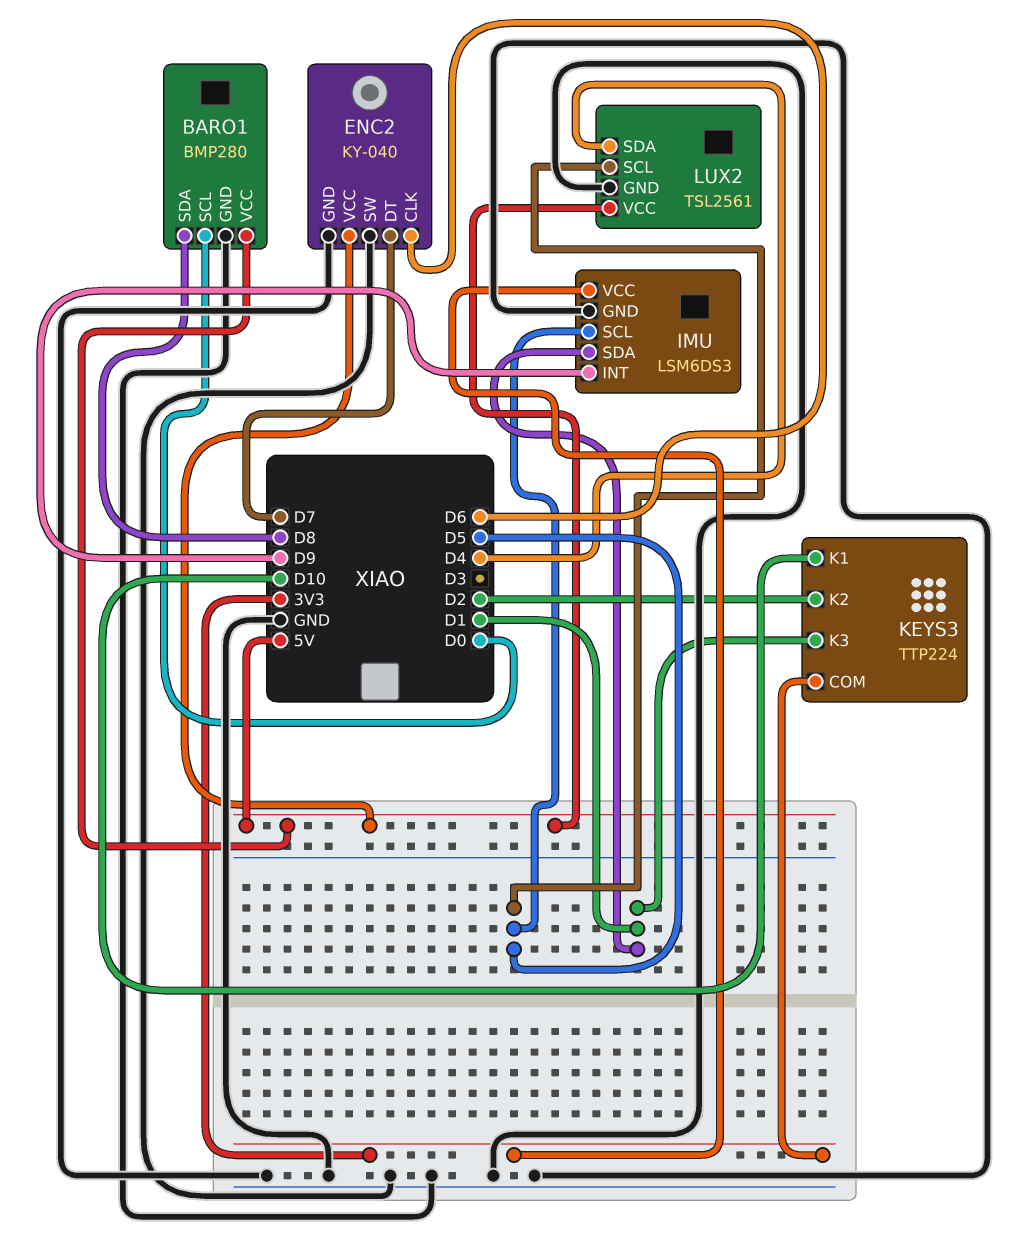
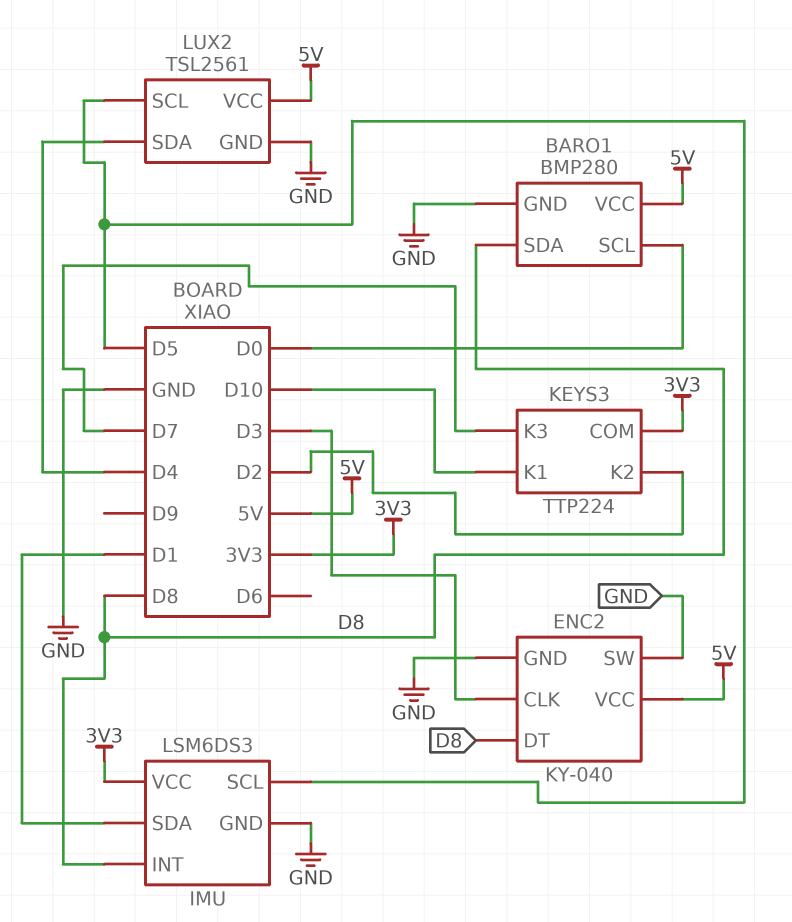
ENC2 pin CLK: D6 -> D3
ENC2 pin DT: D7 -> D8
IMU pin INT: D9 -> D8
KEYS3 pin K3: D1 -> D7

